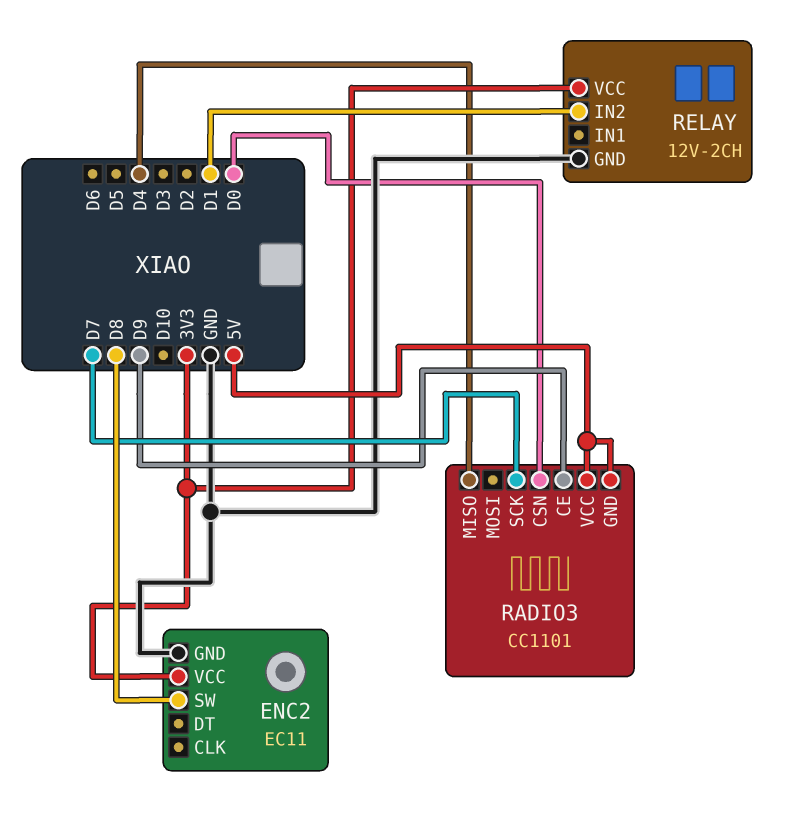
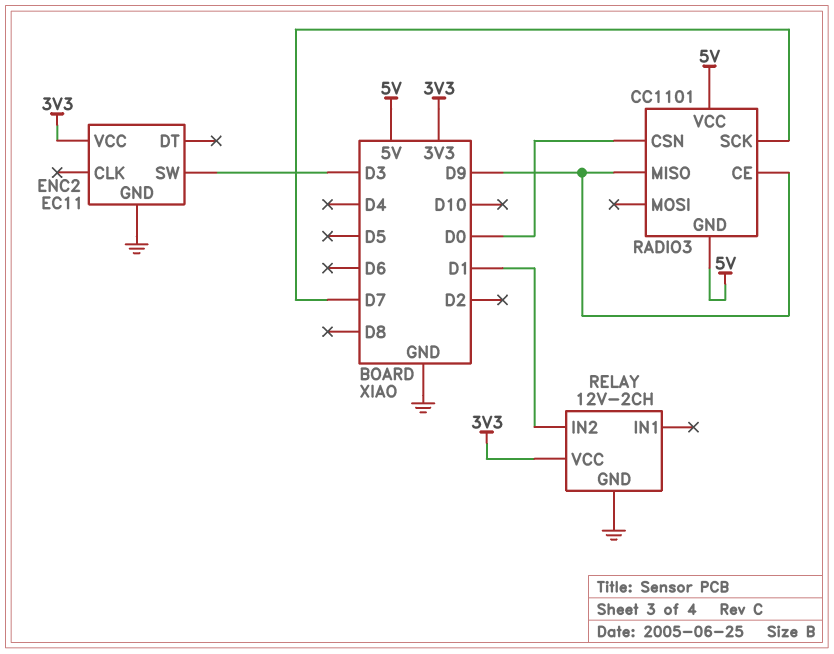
ENC2 pin SW: D8 -> D3
RADIO3 pin MISO: D4 -> D9

